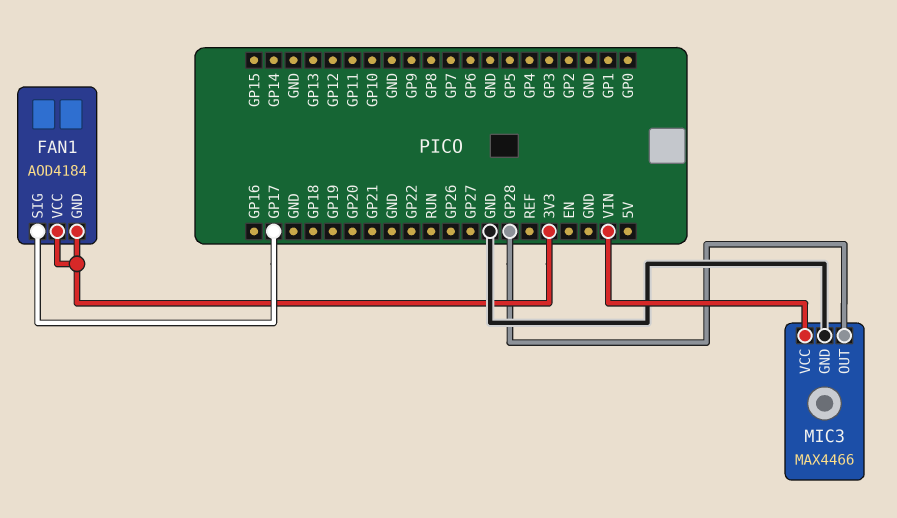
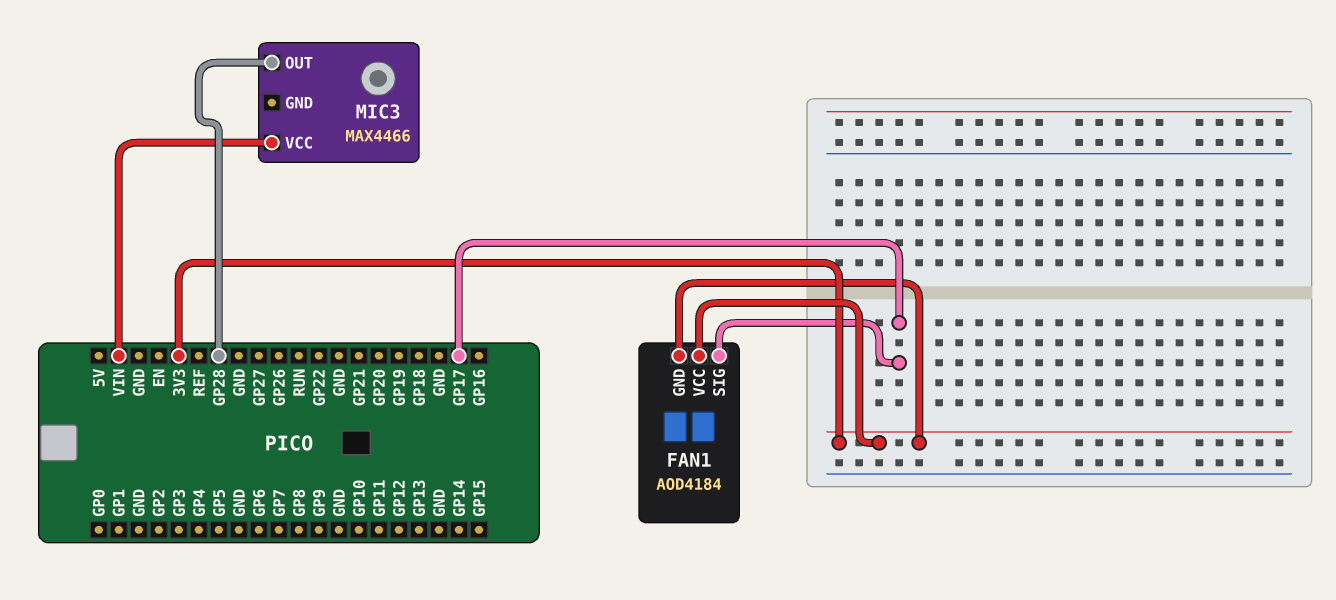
MIC3 pin GND: GND -> none

